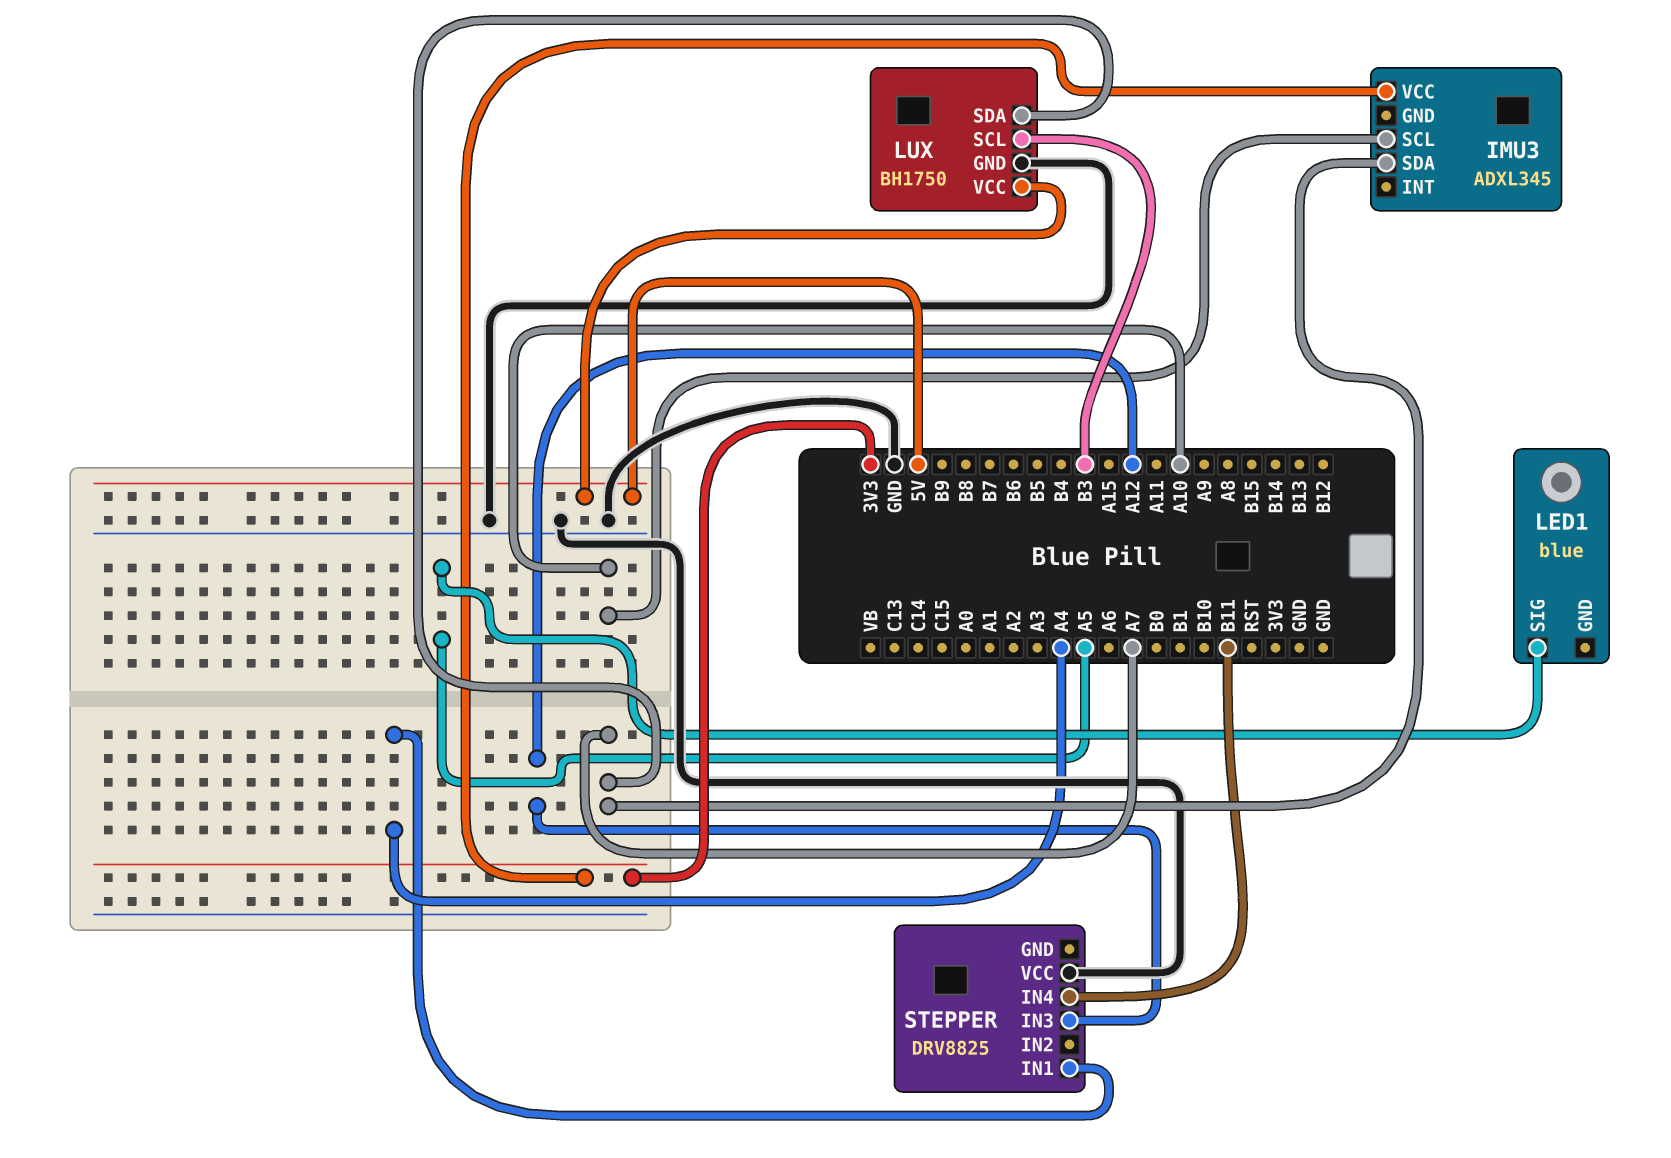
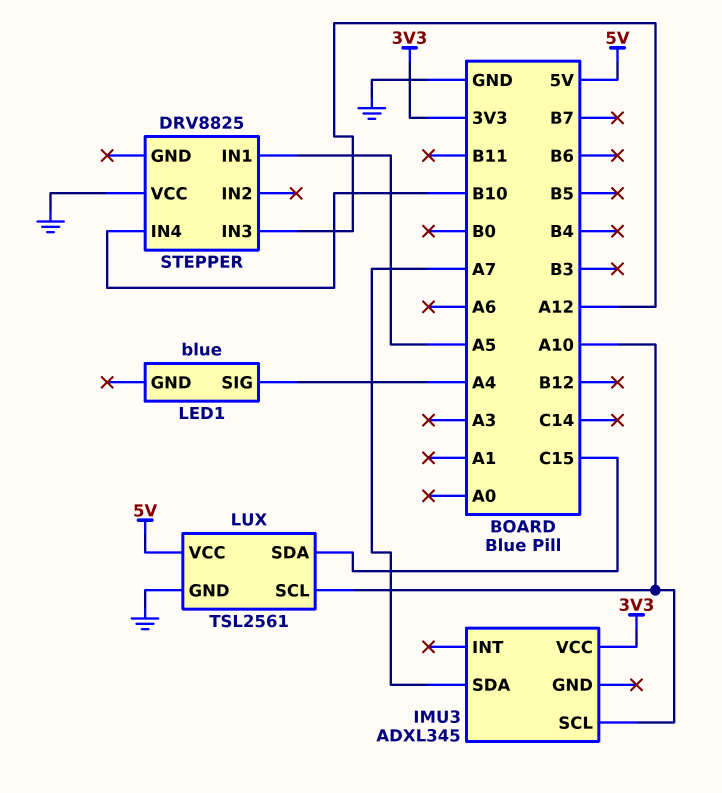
LED1 pin SIG: A5 -> A4
LUX: BH1750 -> TSL2561
LUX pin SCL: B3 -> A10
LUX pin SDA: A7 -> C15
STEPPER pin IN1: A4 -> A5
STEPPER pin IN4: B11 -> B10

